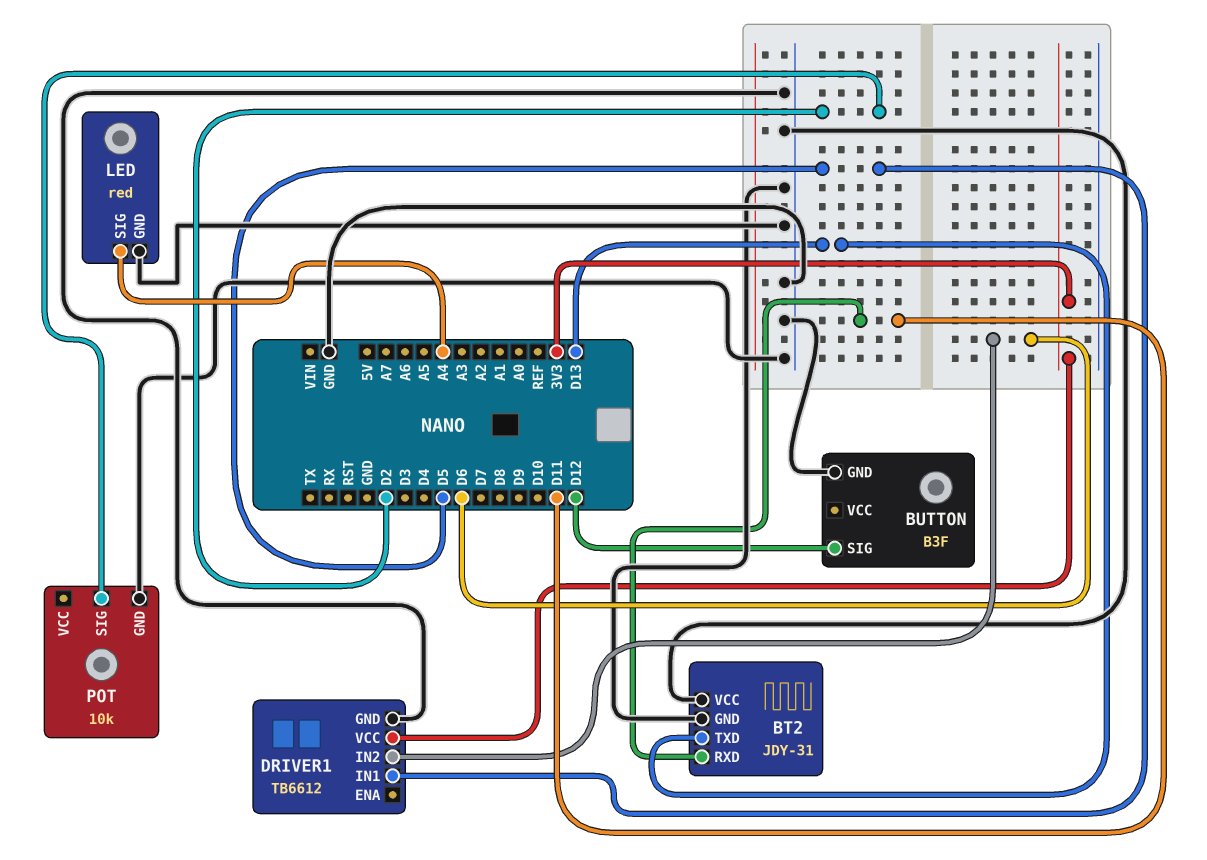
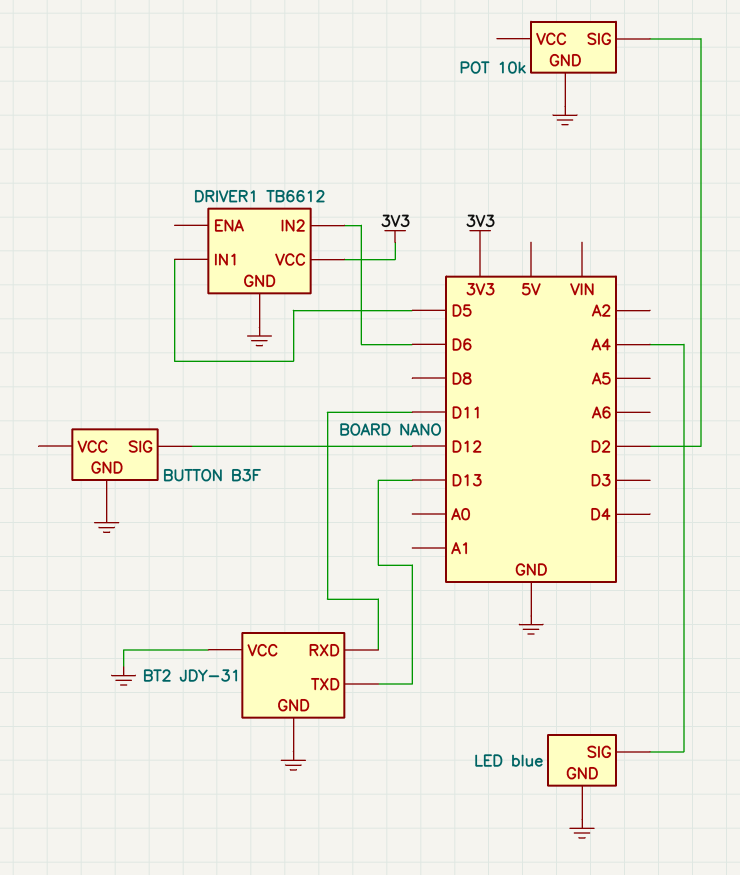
LED: red -> blue

